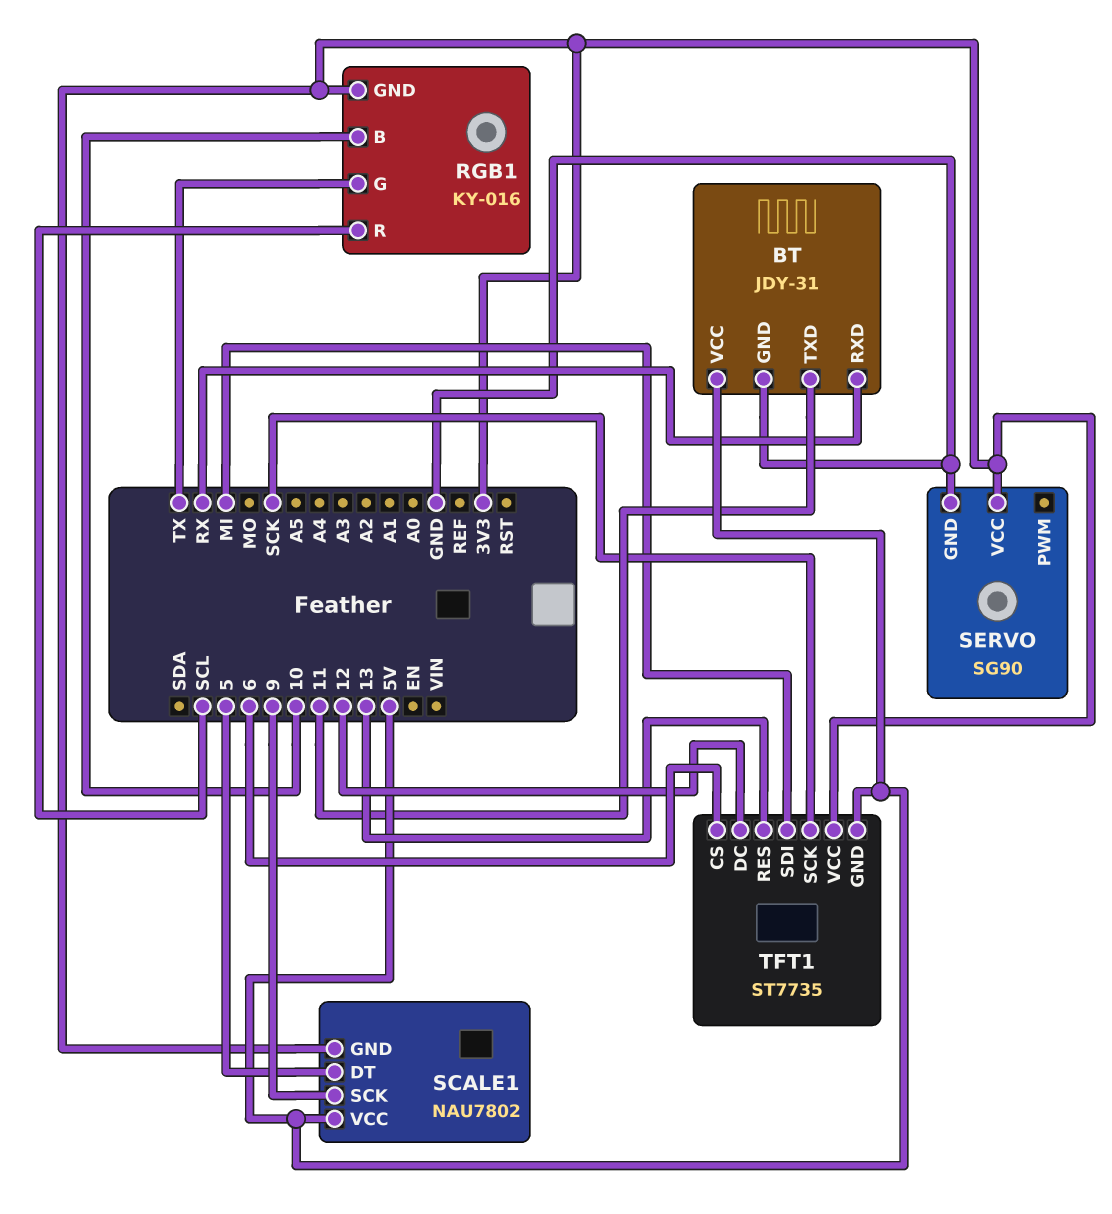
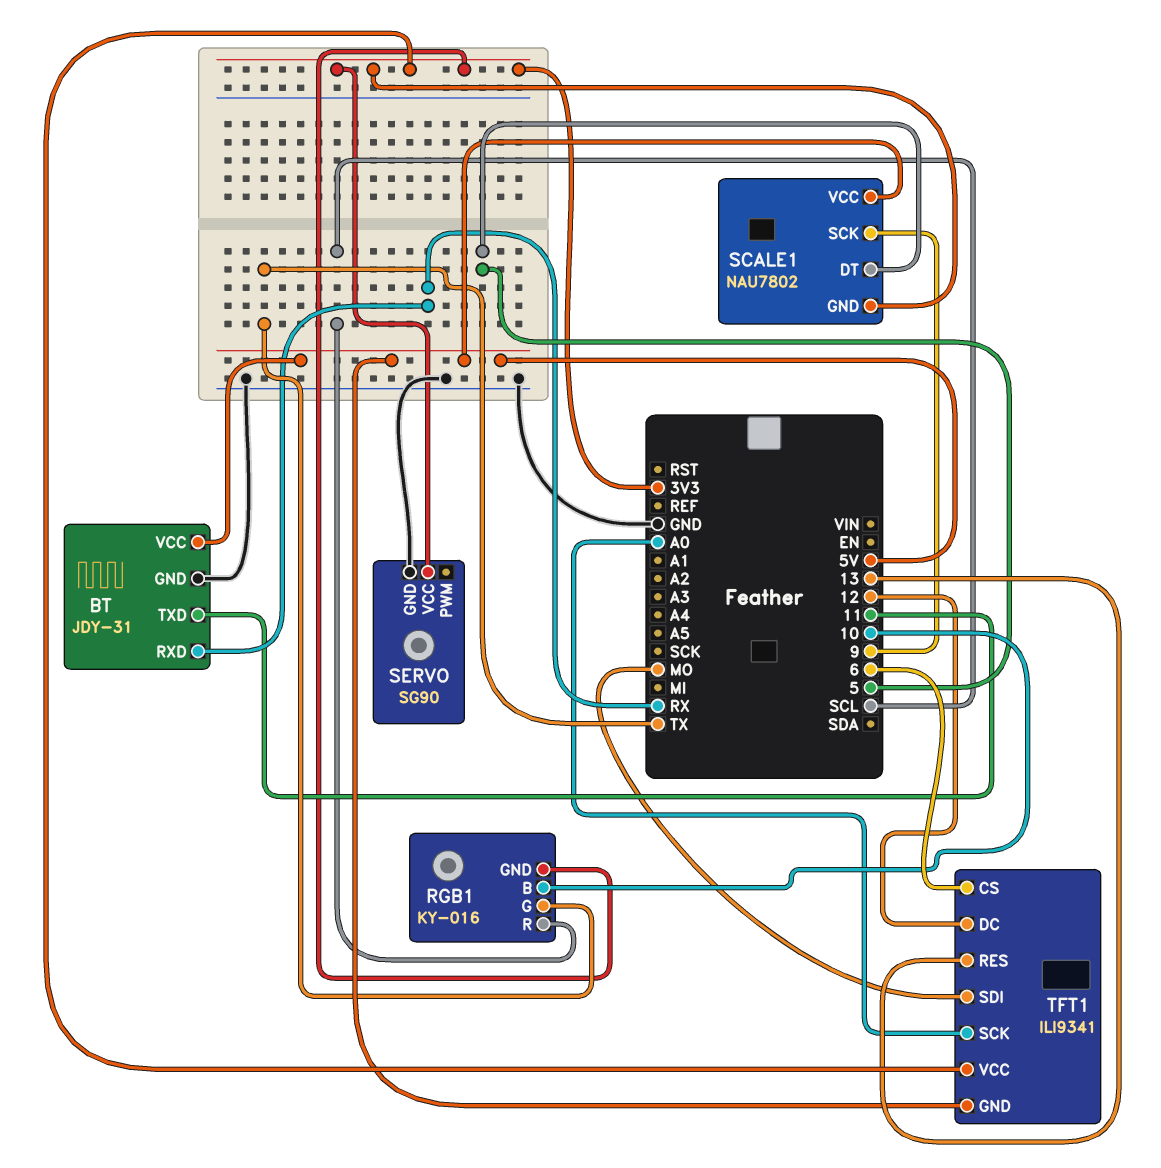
TFT1: ST7735 -> ILI9341
TFT1 pin SCK: SCK -> A0
TFT1 pin SDI: MI -> MO

